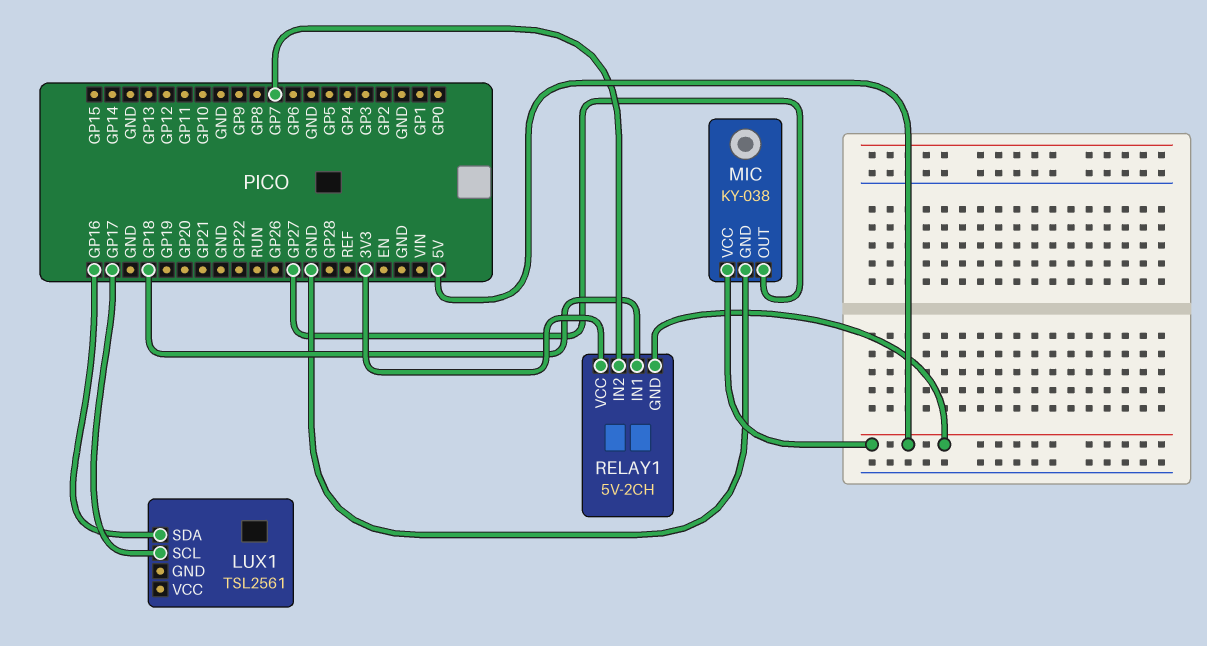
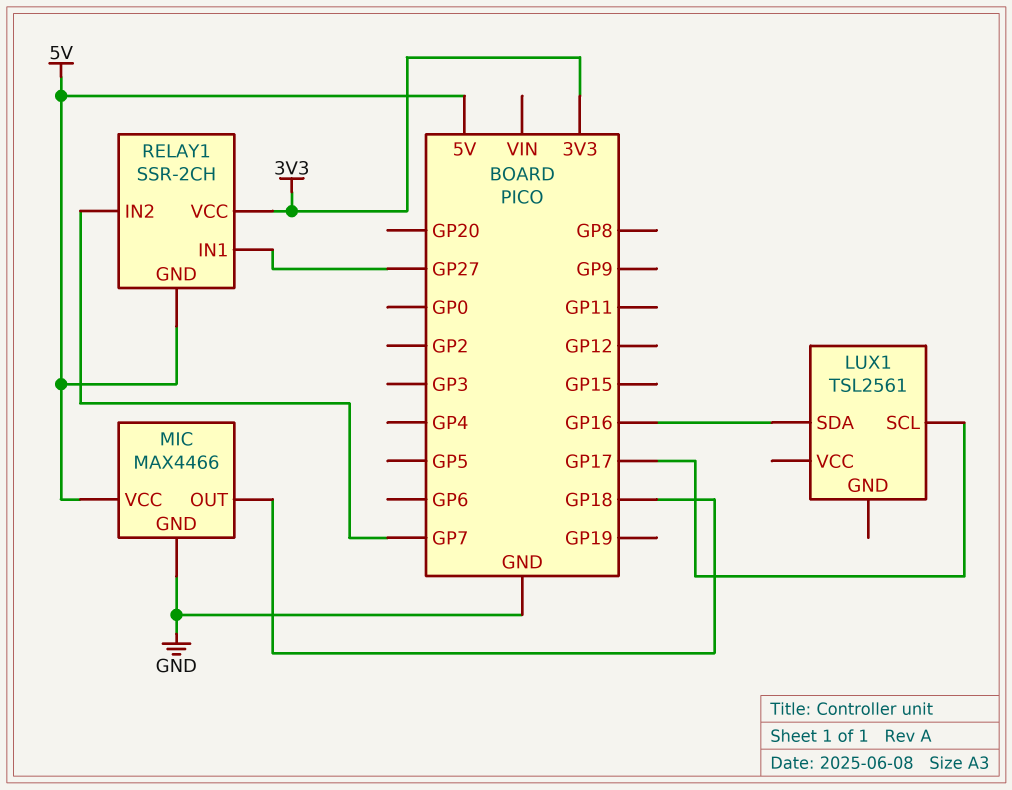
MIC: KY-038 -> MAX4466
MIC pin OUT: GP27 -> GP18
RELAY1: 5V-2CH -> SSR-2CH
RELAY1 pin IN1: GP18 -> GP27

